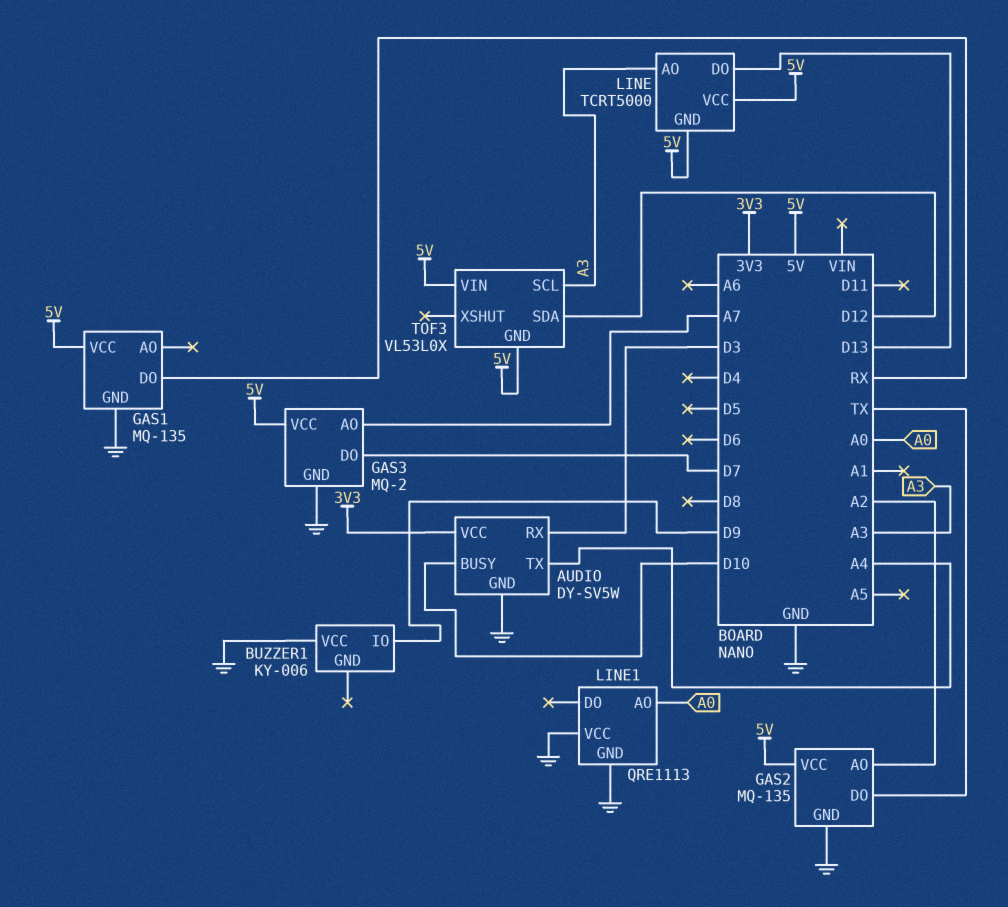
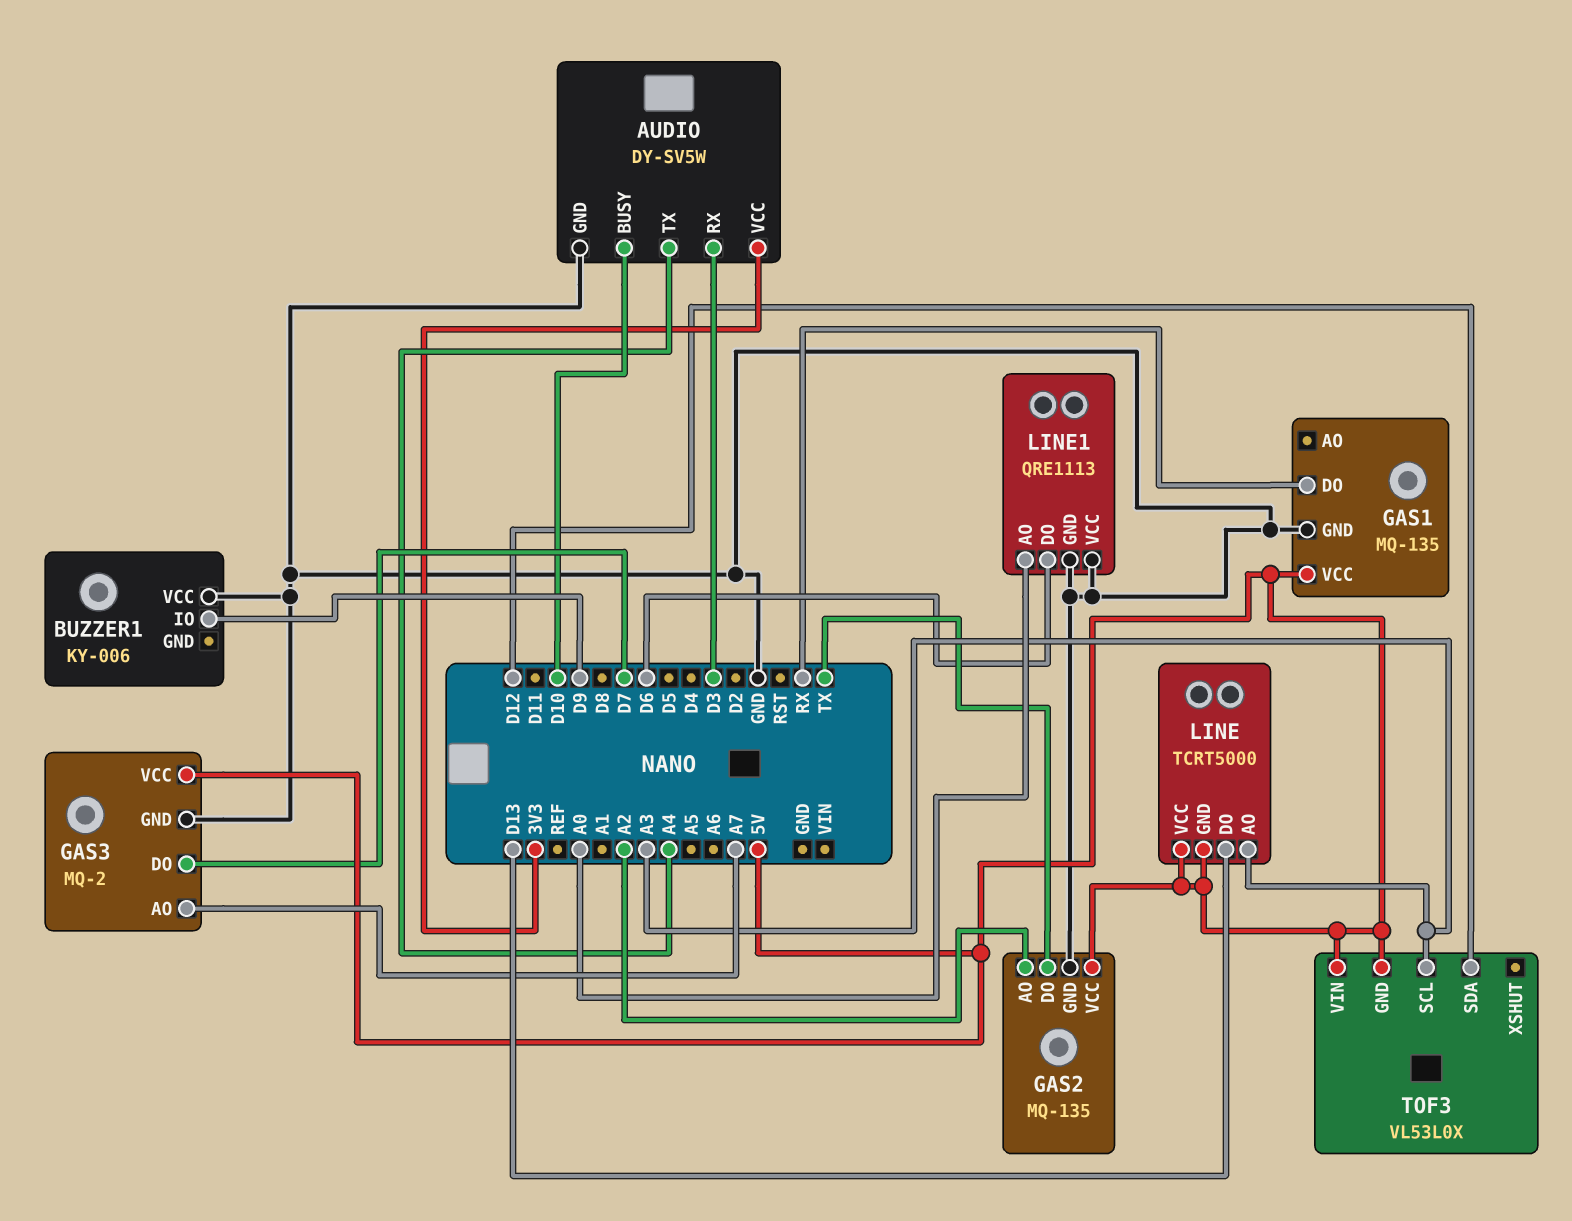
LINE1 pin DO: none -> D6

